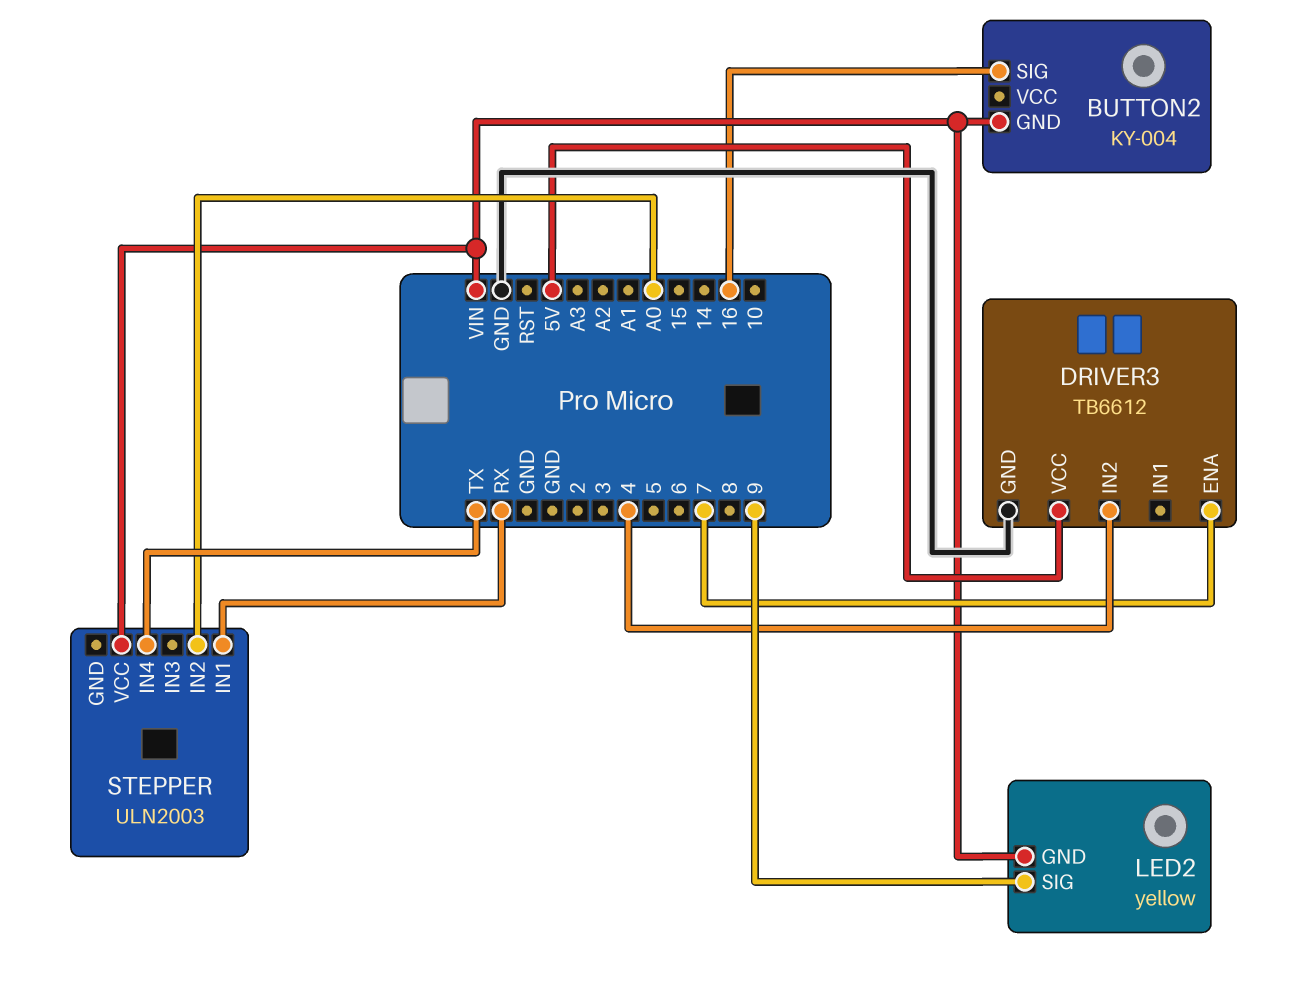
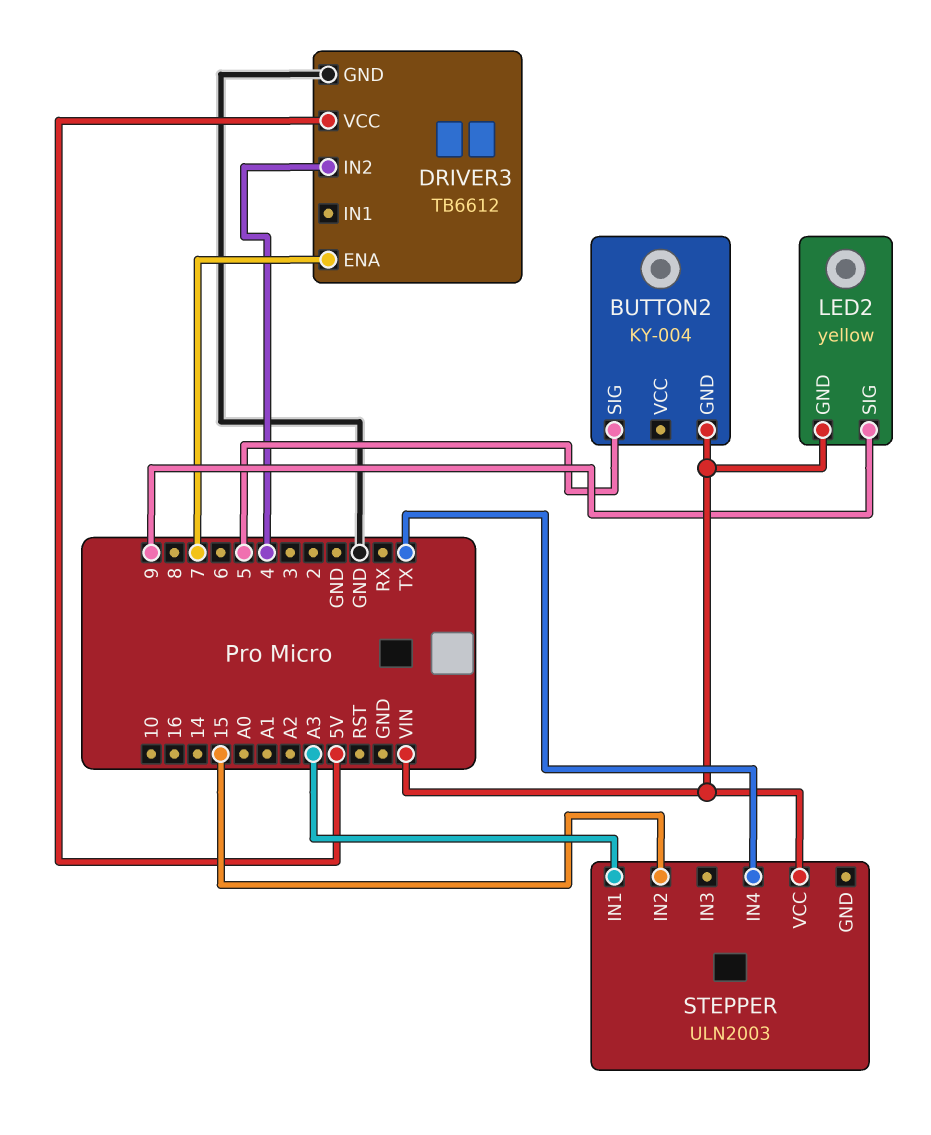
BUTTON2 pin SIG: 16 -> 5
STEPPER pin IN1: RX -> A3
STEPPER pin IN2: A0 -> 15

